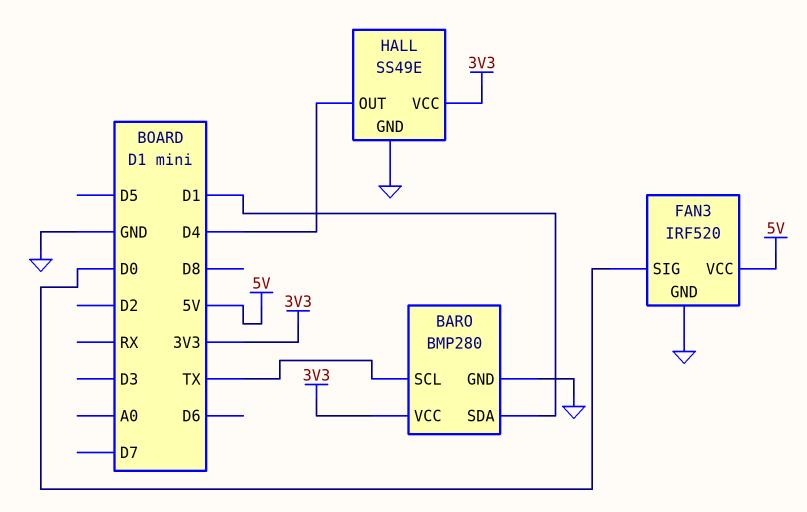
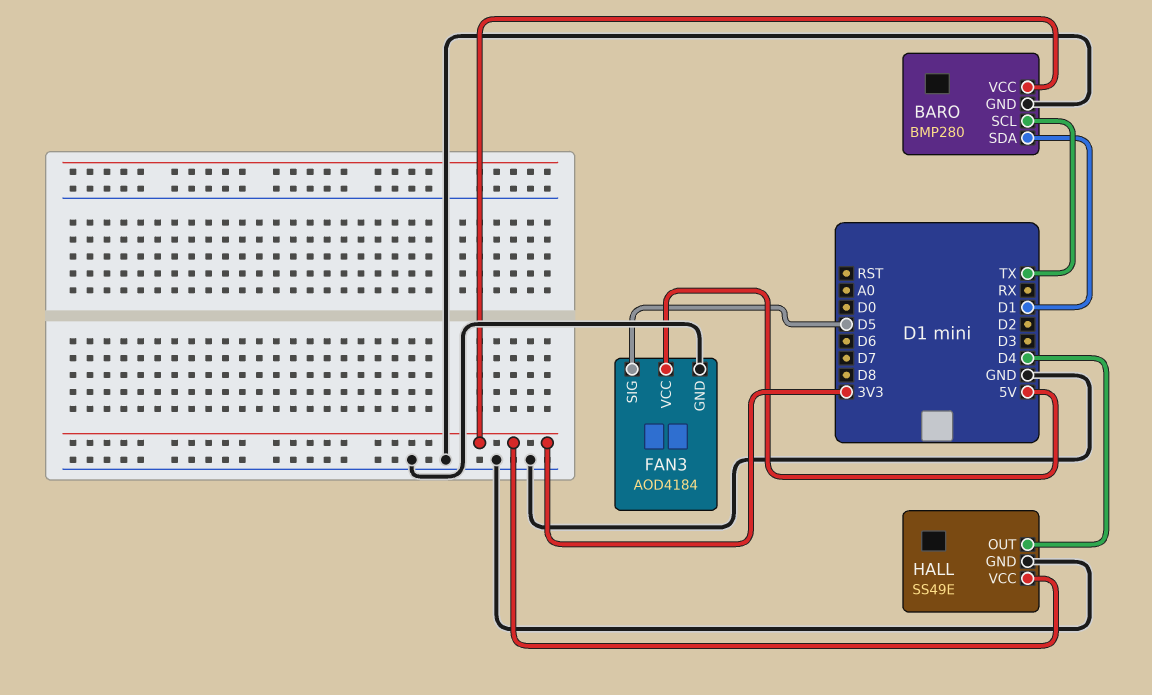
FAN3: IRF520 -> AOD4184
FAN3 pin SIG: D0 -> D5

